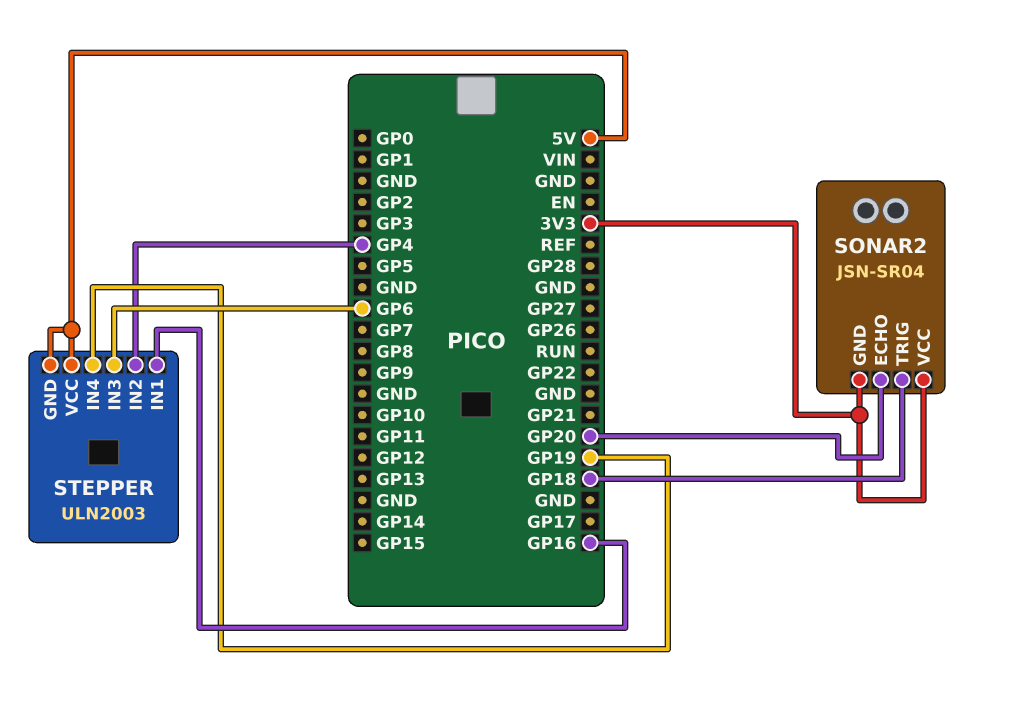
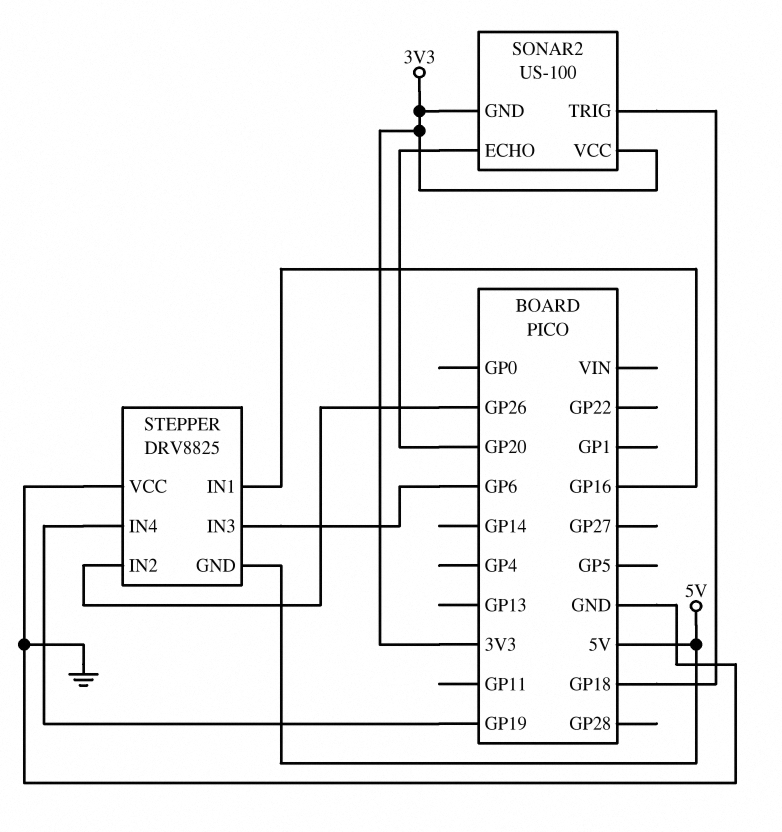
SONAR2: JSN-SR04 -> US-100
STEPPER: ULN2003 -> DRV8825
STEPPER pin IN2: GP4 -> GP26
STEPPER pin VCC: 5V -> GND

